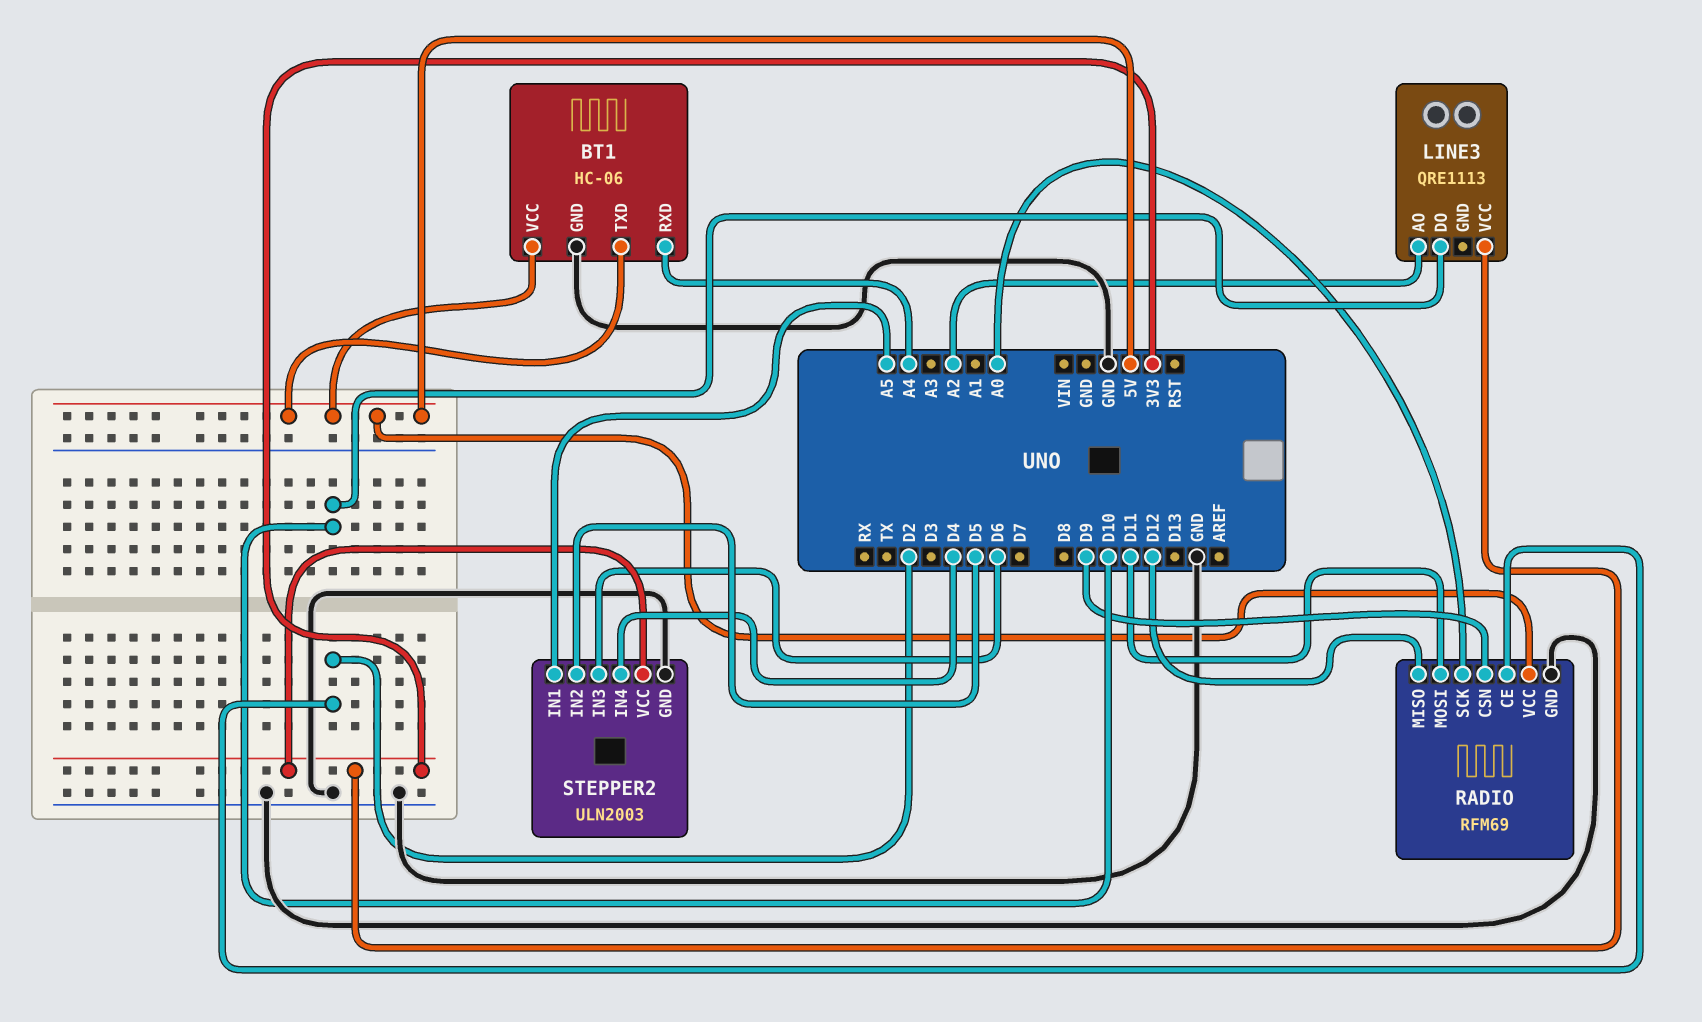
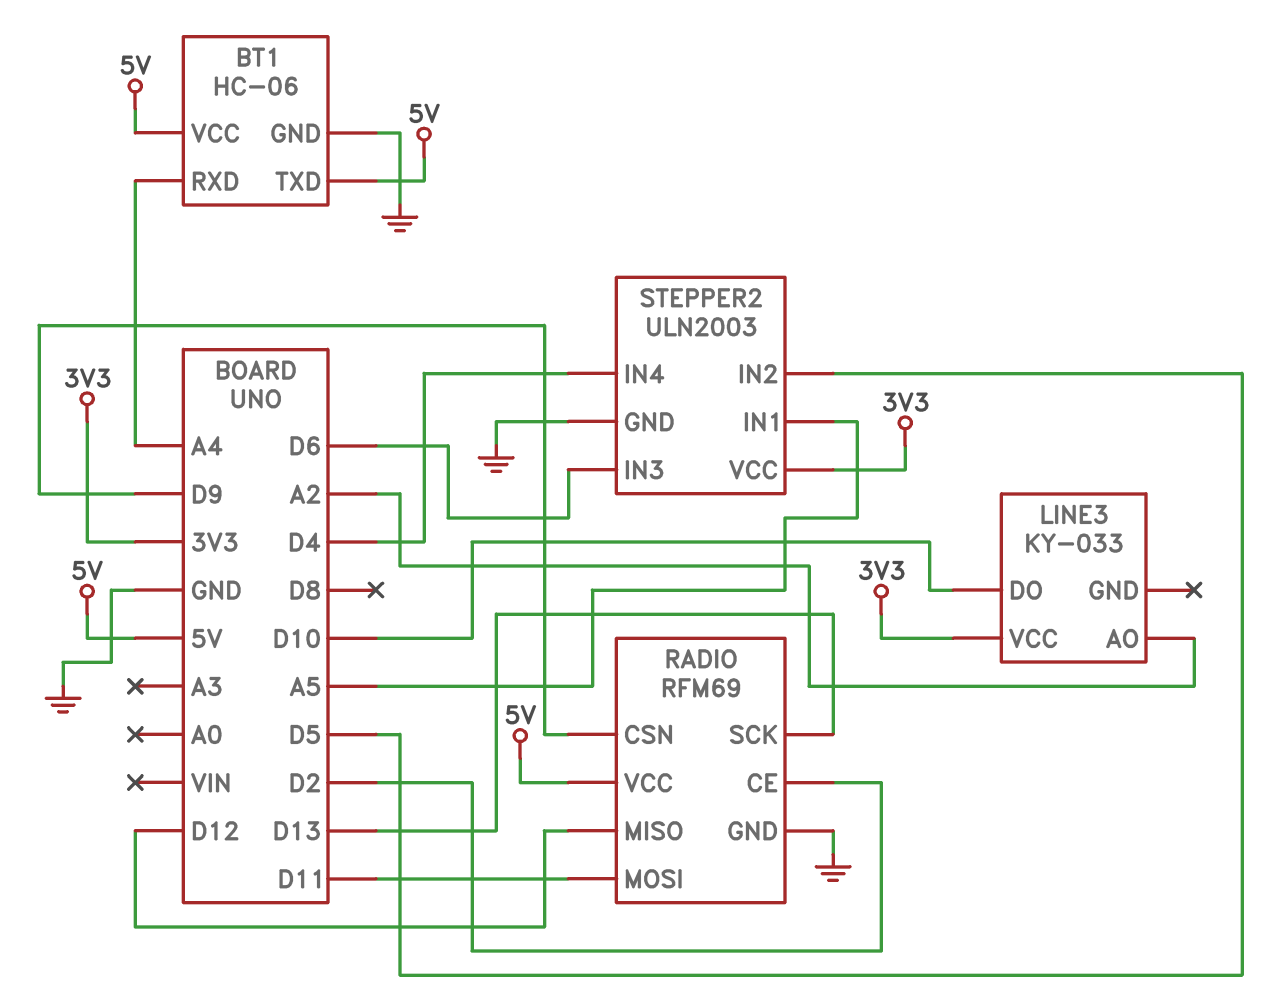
LINE3: QRE1113 -> KY-033
RADIO pin SCK: A0 -> D13

